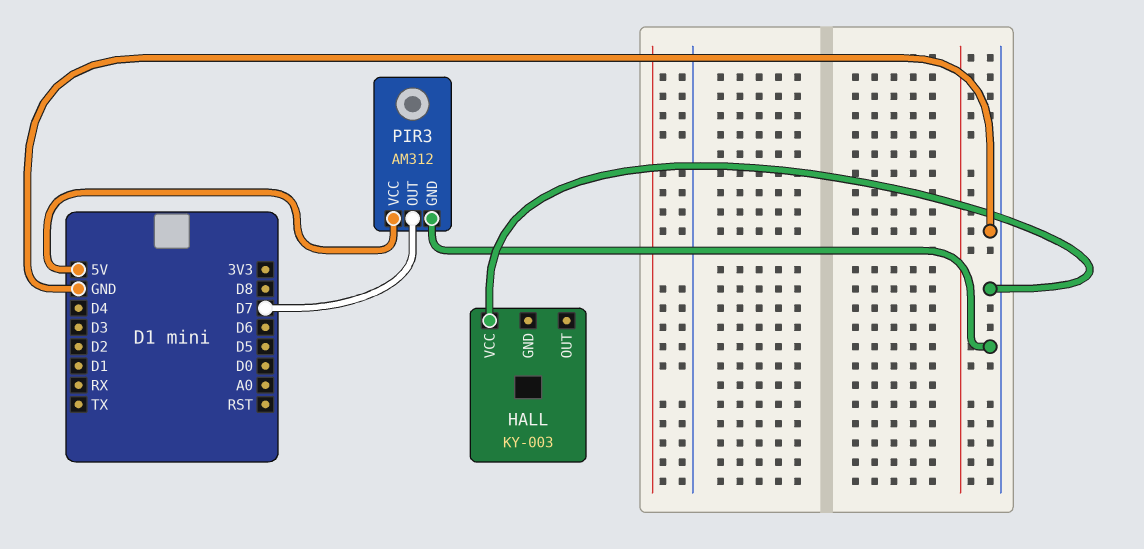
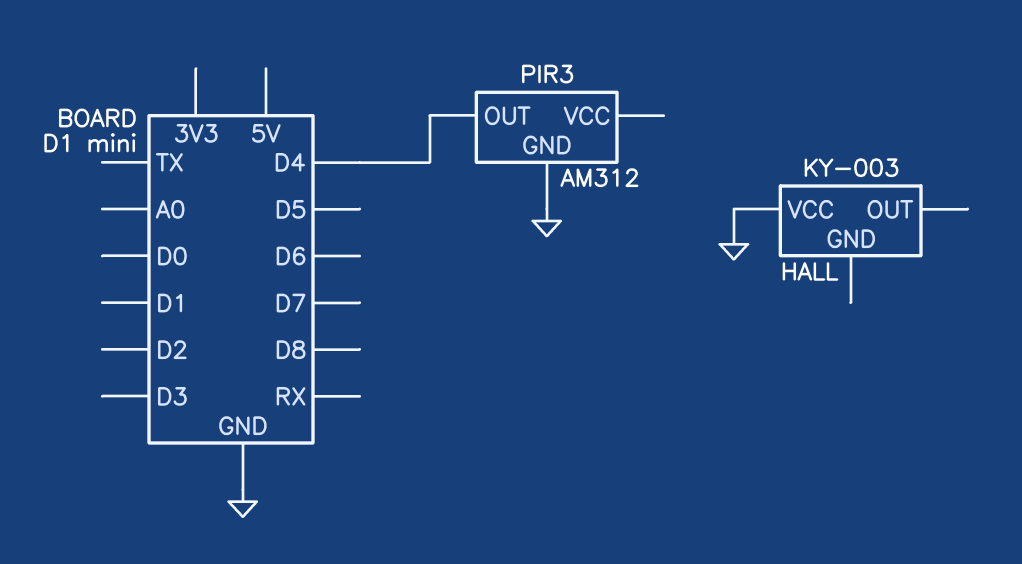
PIR3 pin OUT: D7 -> D4
PIR3 pin VCC: 5V -> none

